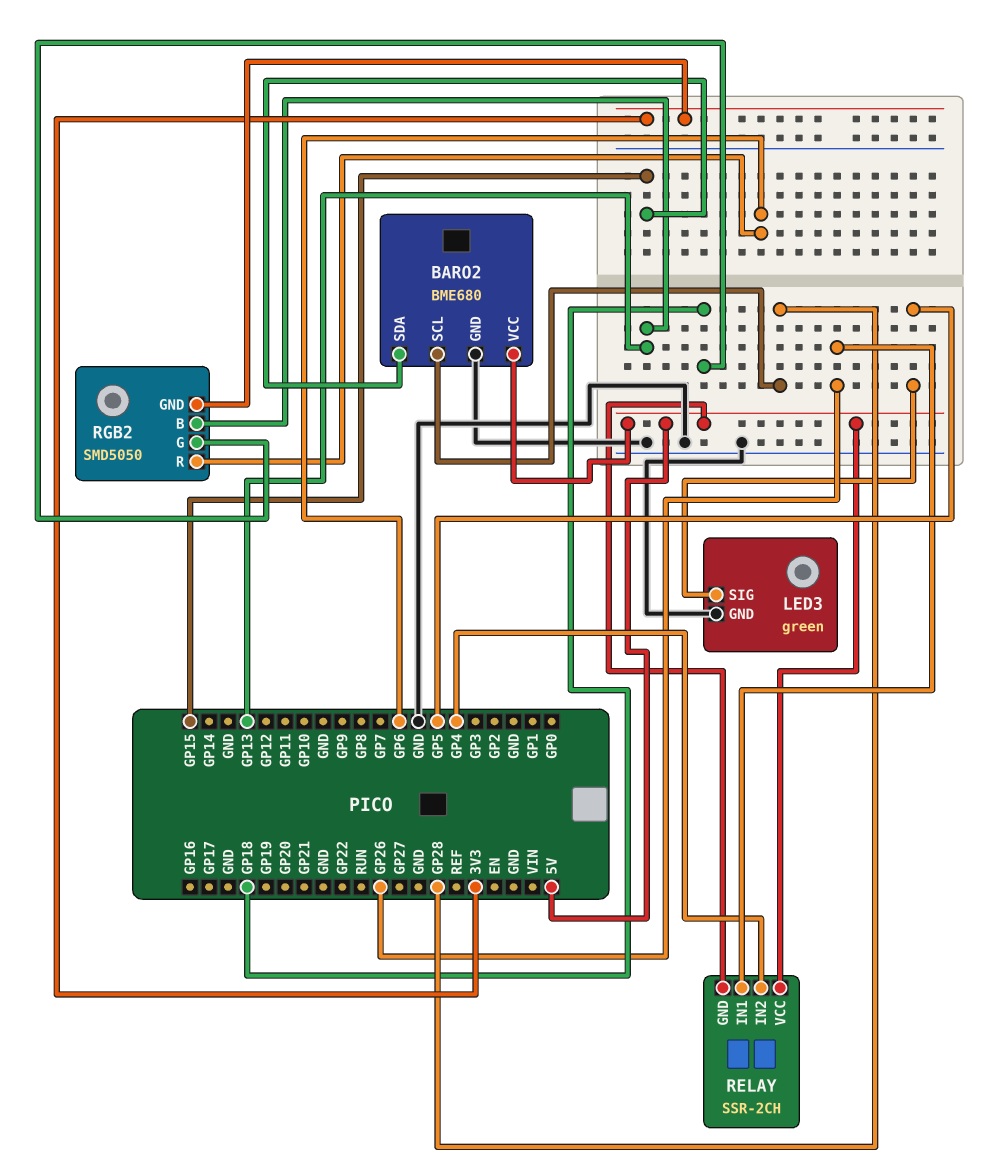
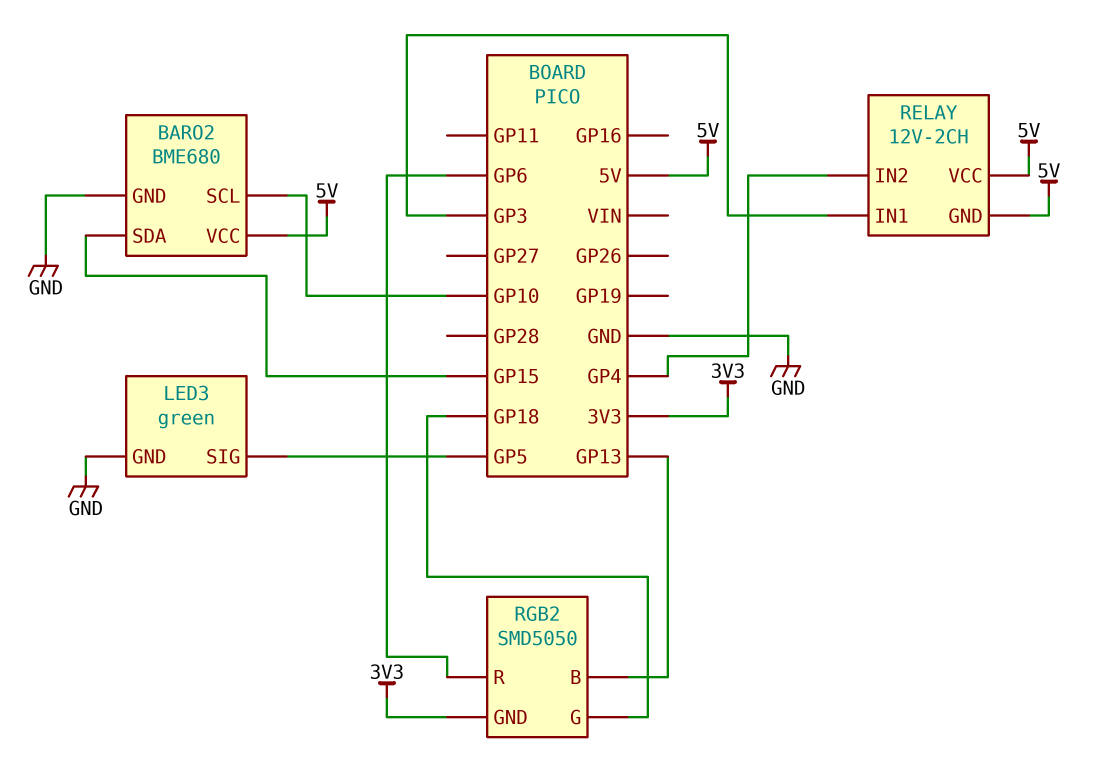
BARO2 pin SCL: GP28 -> GP10
RELAY: SSR-2CH -> 12V-2CH
RELAY pin IN1: GP26 -> GP3

